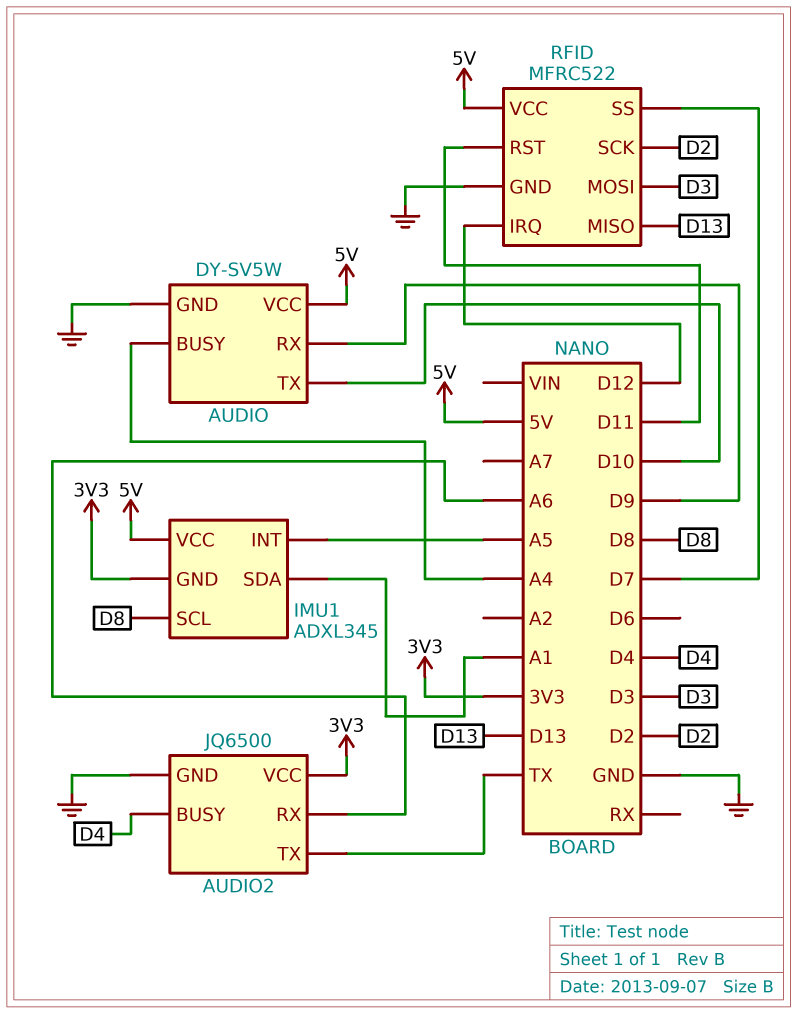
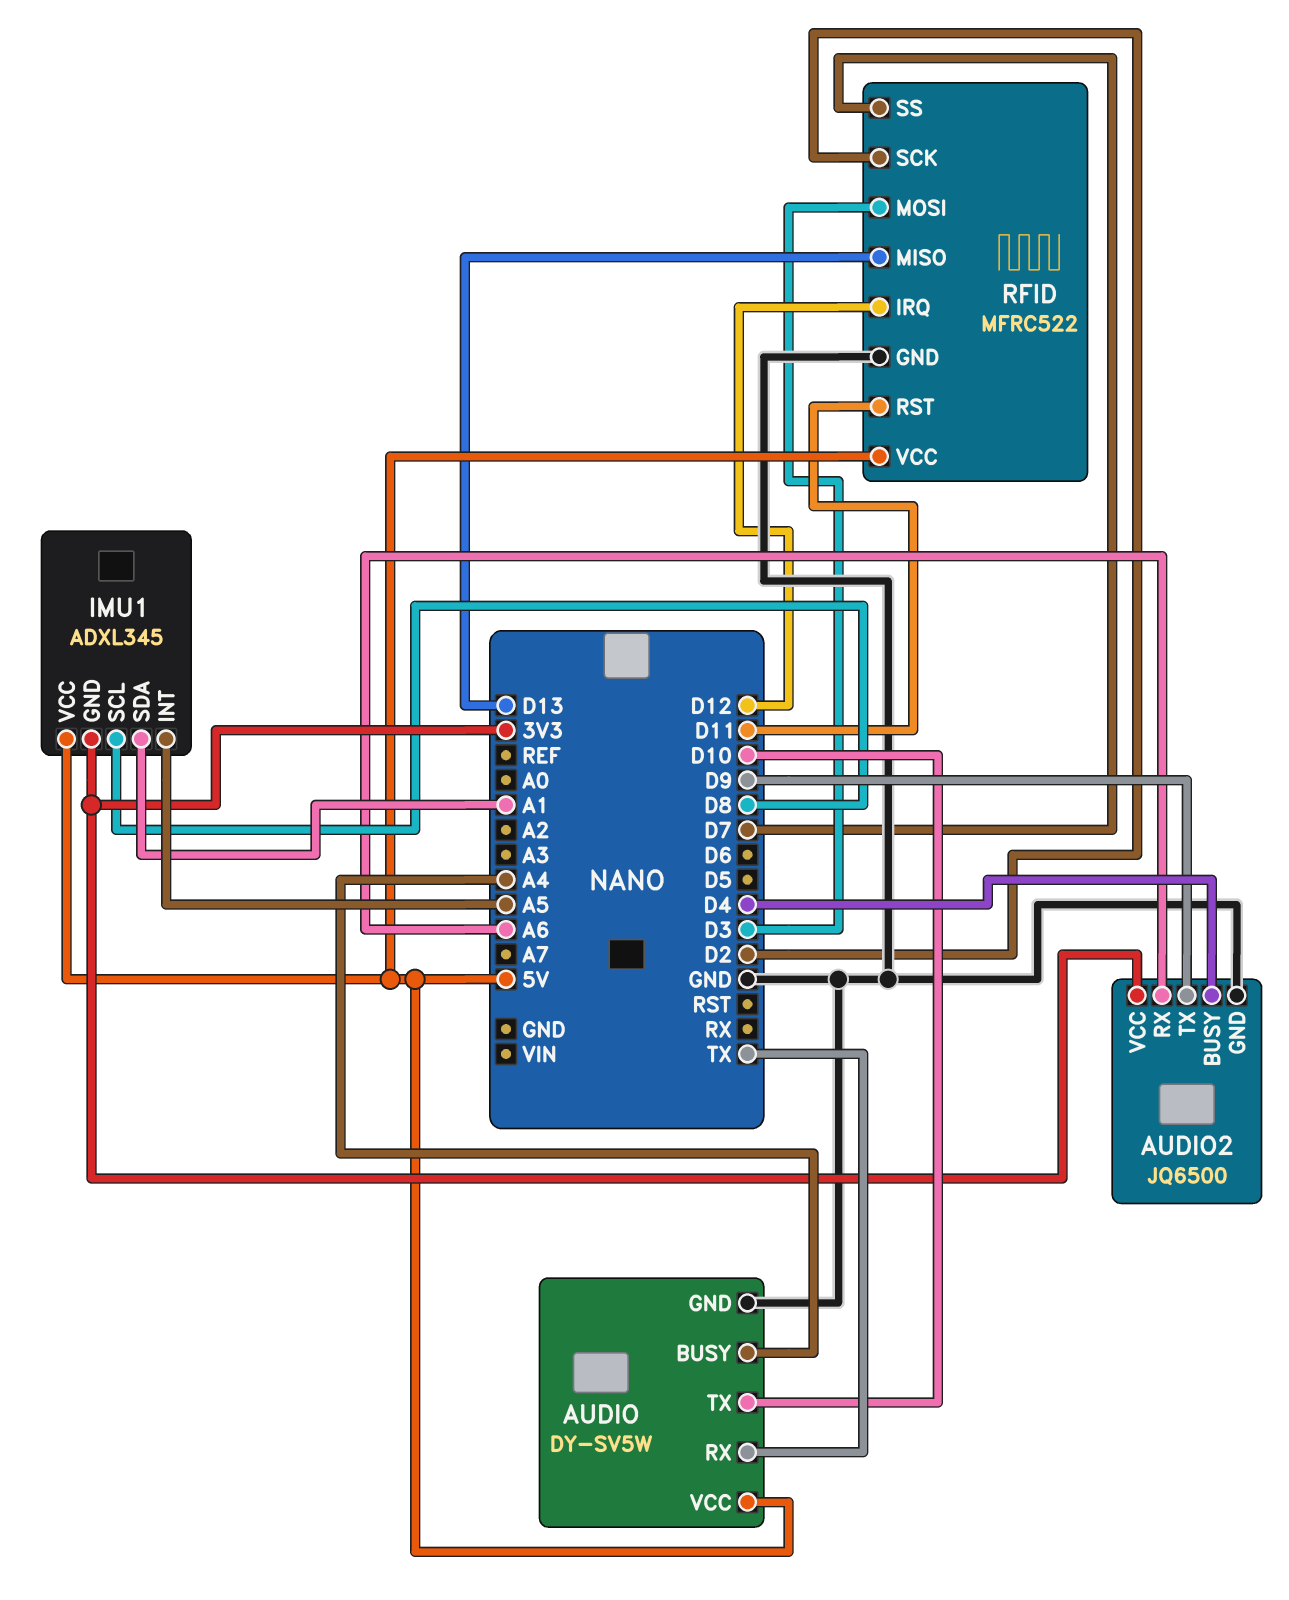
AUDIO pin RX: D9 -> TX
AUDIO2 pin TX: TX -> D9

